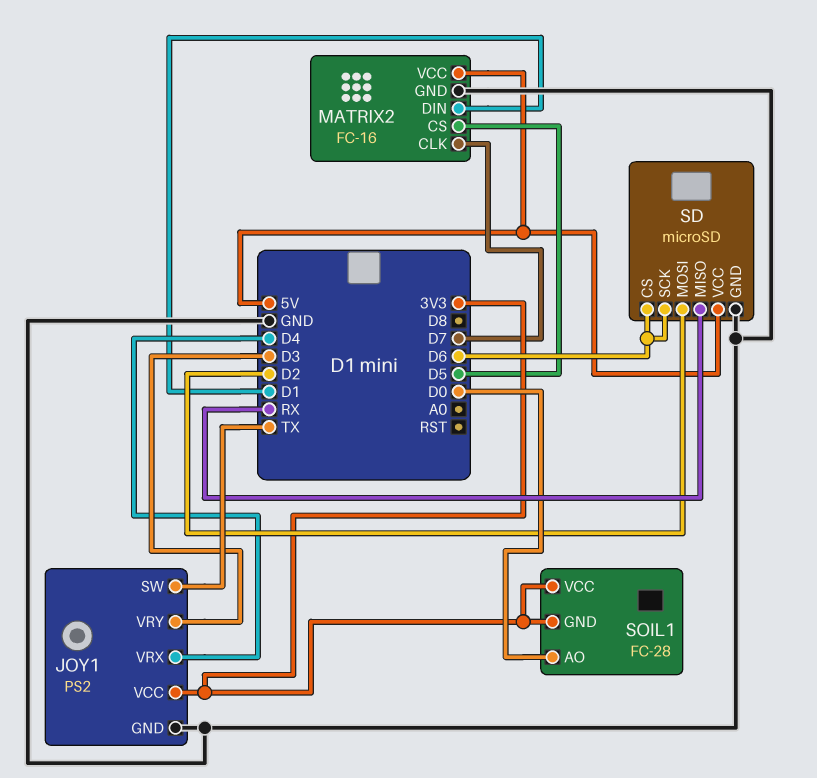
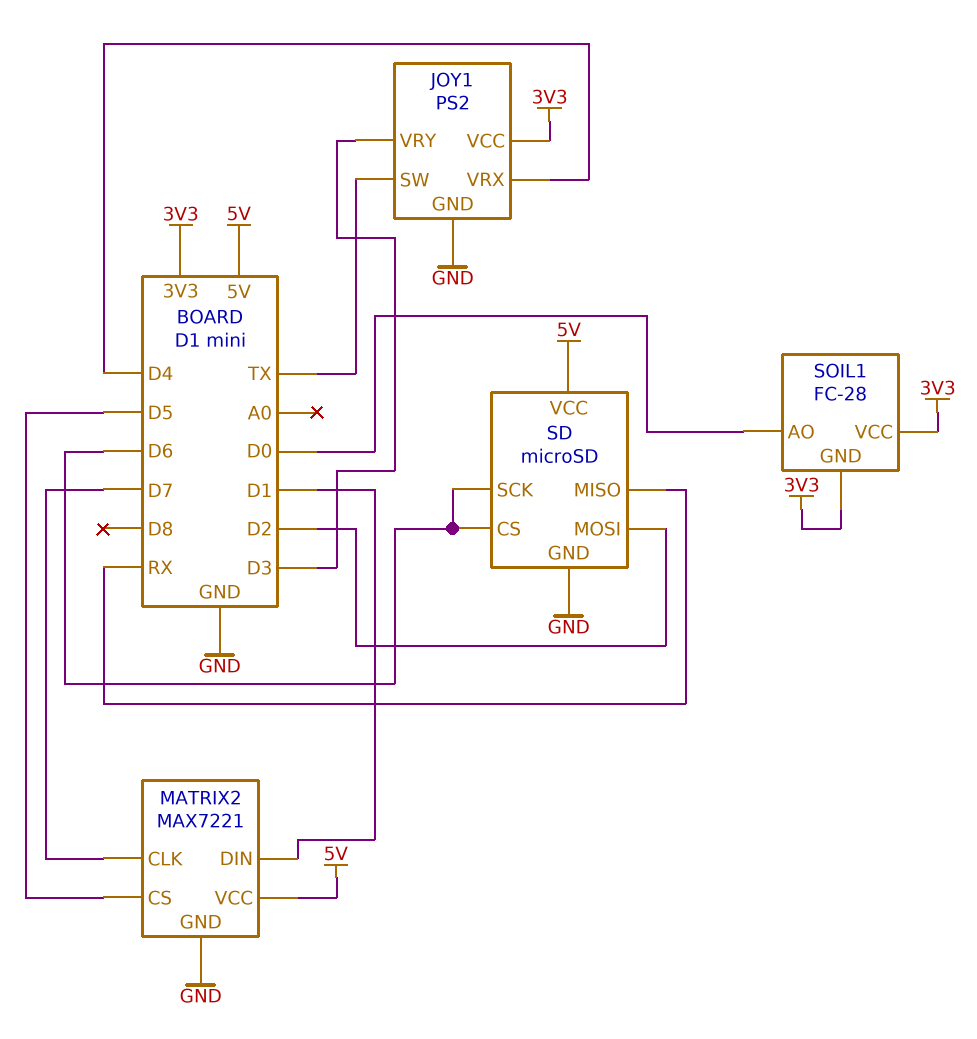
MATRIX2: FC-16 -> MAX7221

